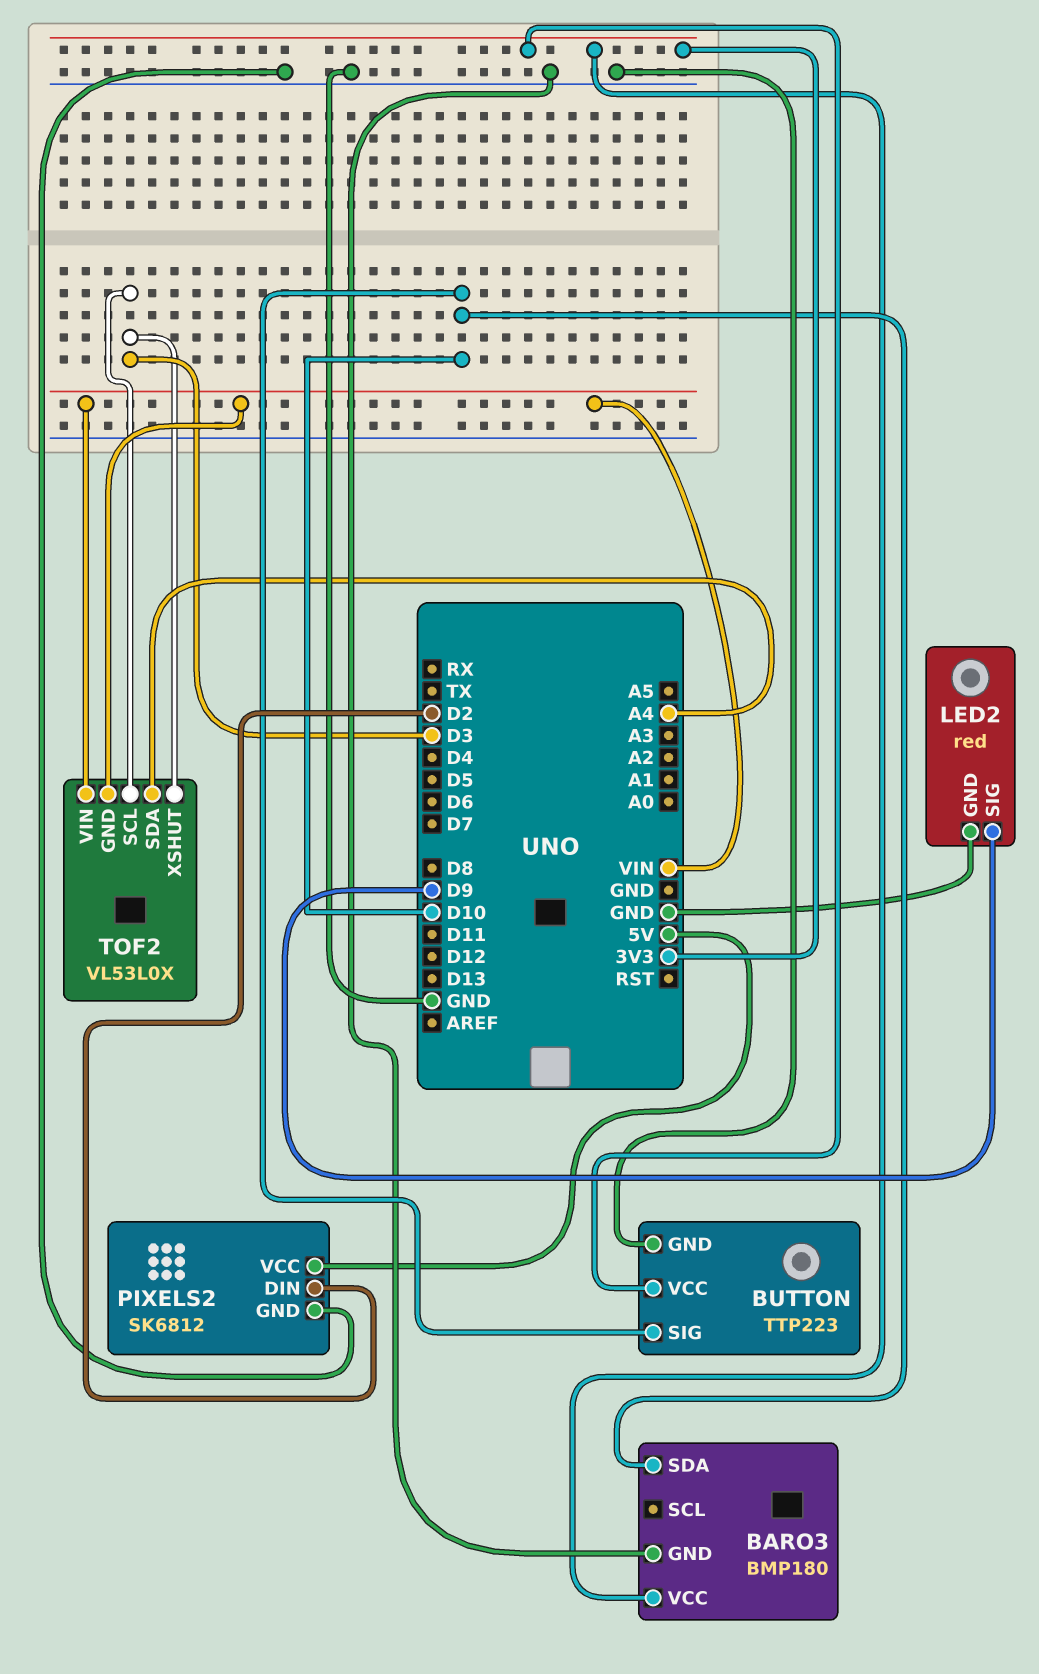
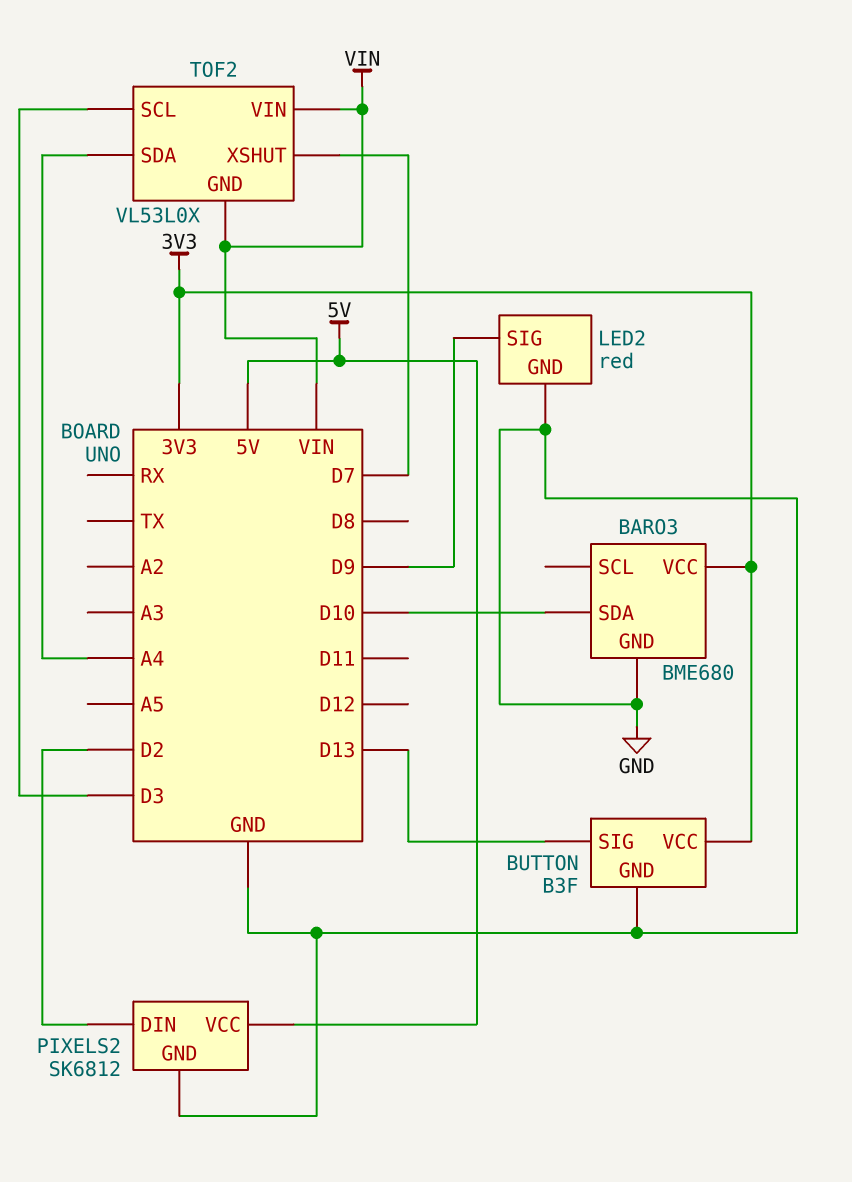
BARO3: BMP180 -> BME680
BUTTON: TTP223 -> B3F
BUTTON pin SIG: D10 -> D13
TOF2 pin XSHUT: D3 -> D7

